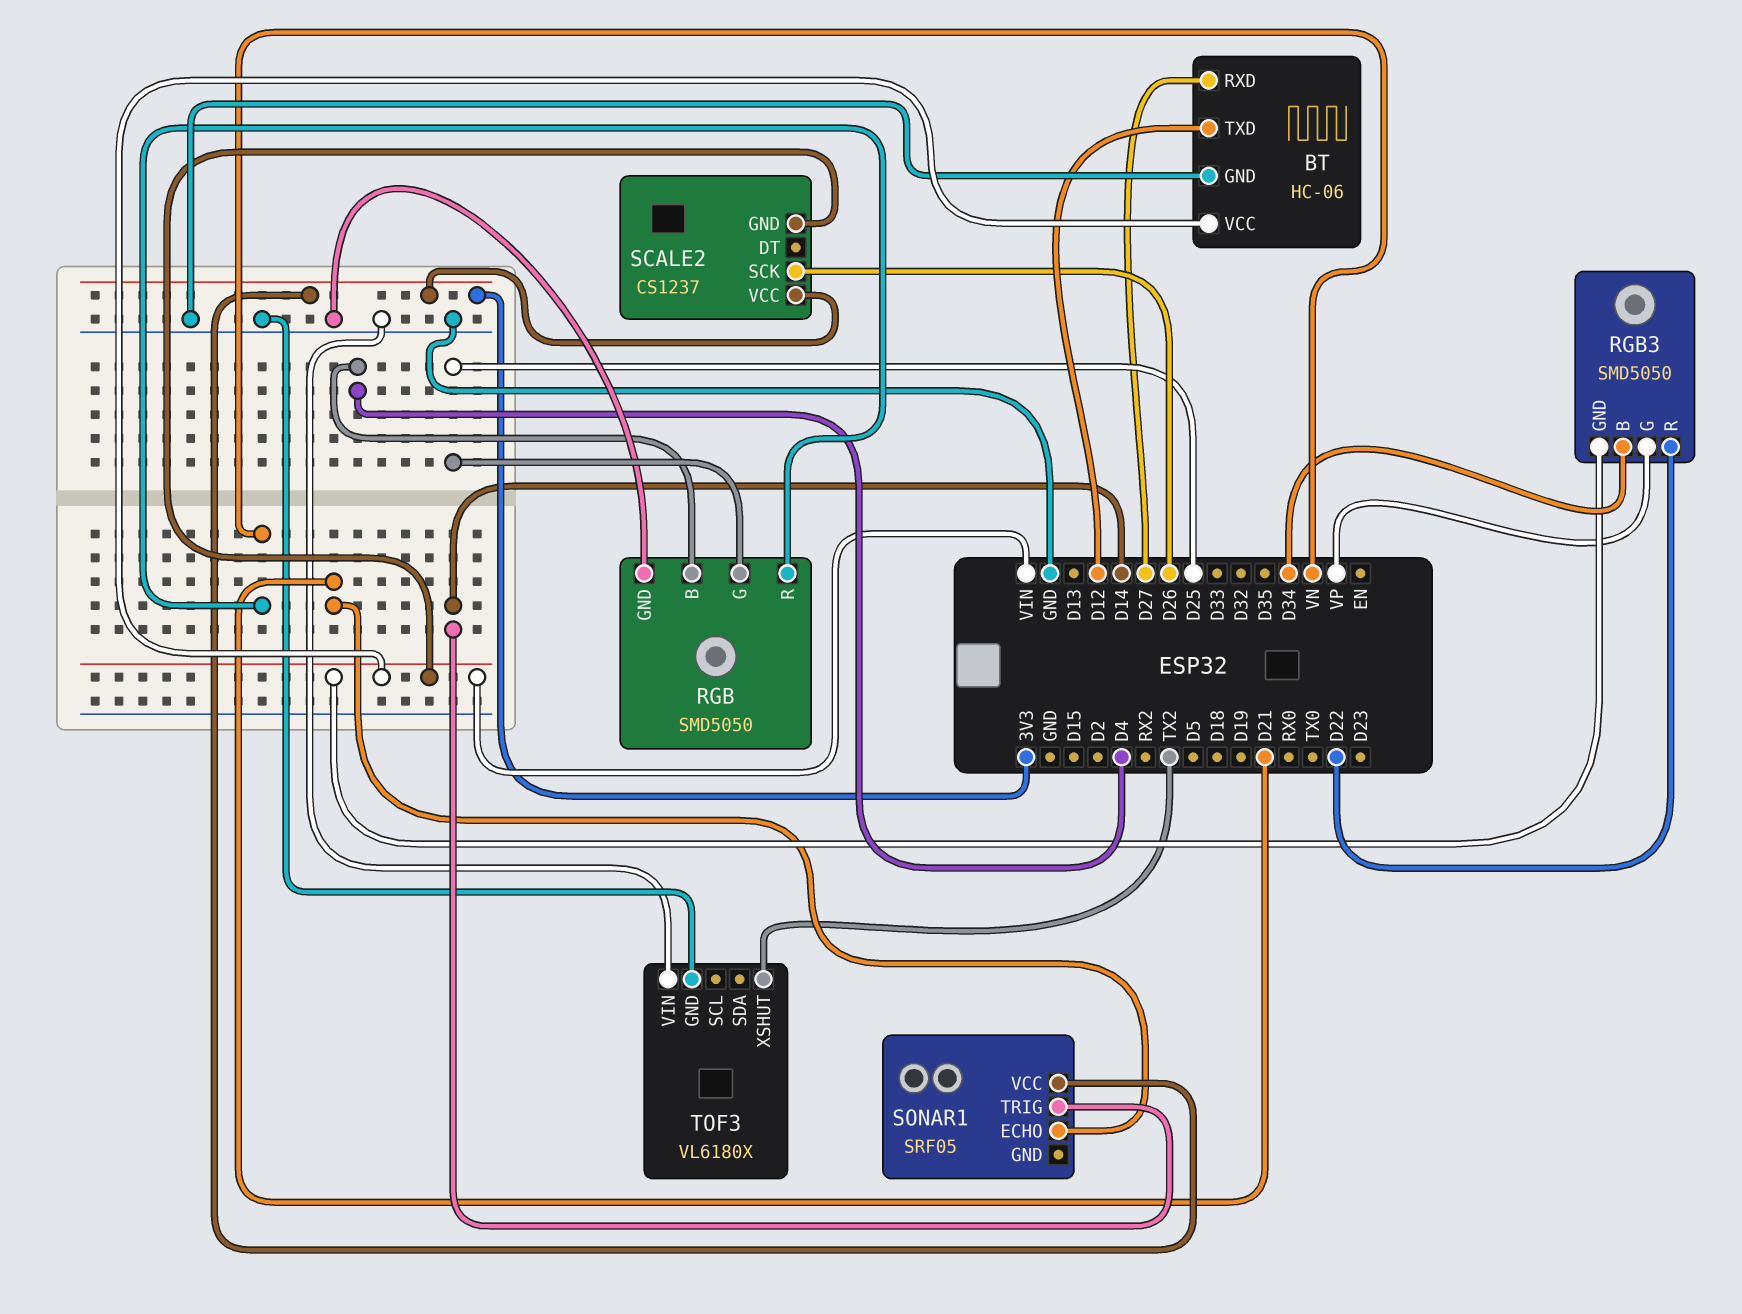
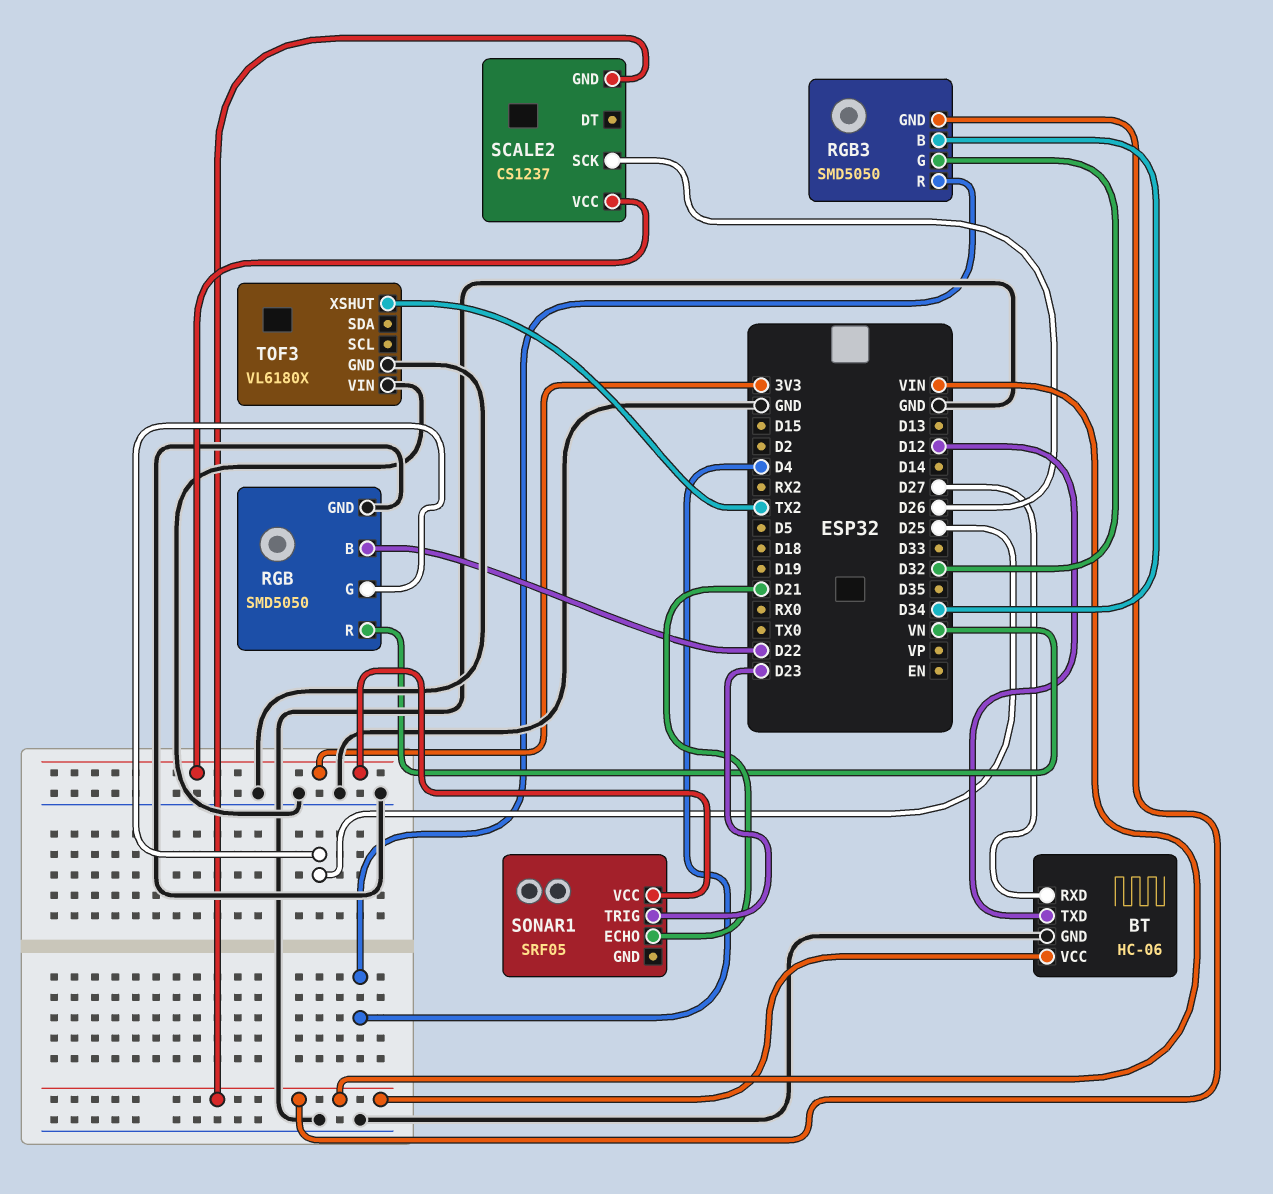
RGB pin B: D4 -> D22
RGB3 pin G: VP -> D32
RGB3 pin R: D22 -> D4
SONAR1 pin TRIG: D14 -> D23

